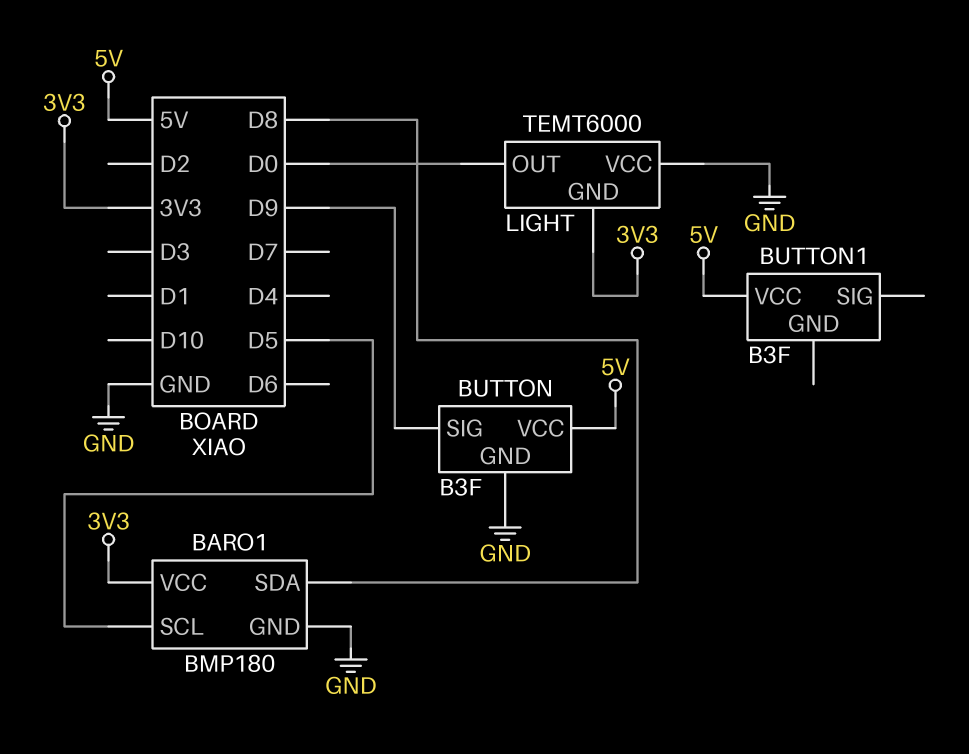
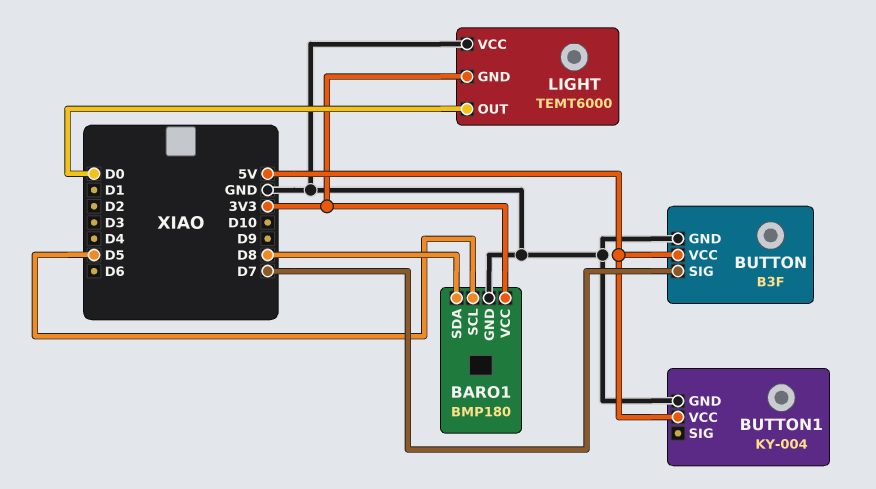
BUTTON pin SIG: D9 -> D7
BUTTON1: B3F -> KY-004
BUTTON1 pin GND: none -> GND

